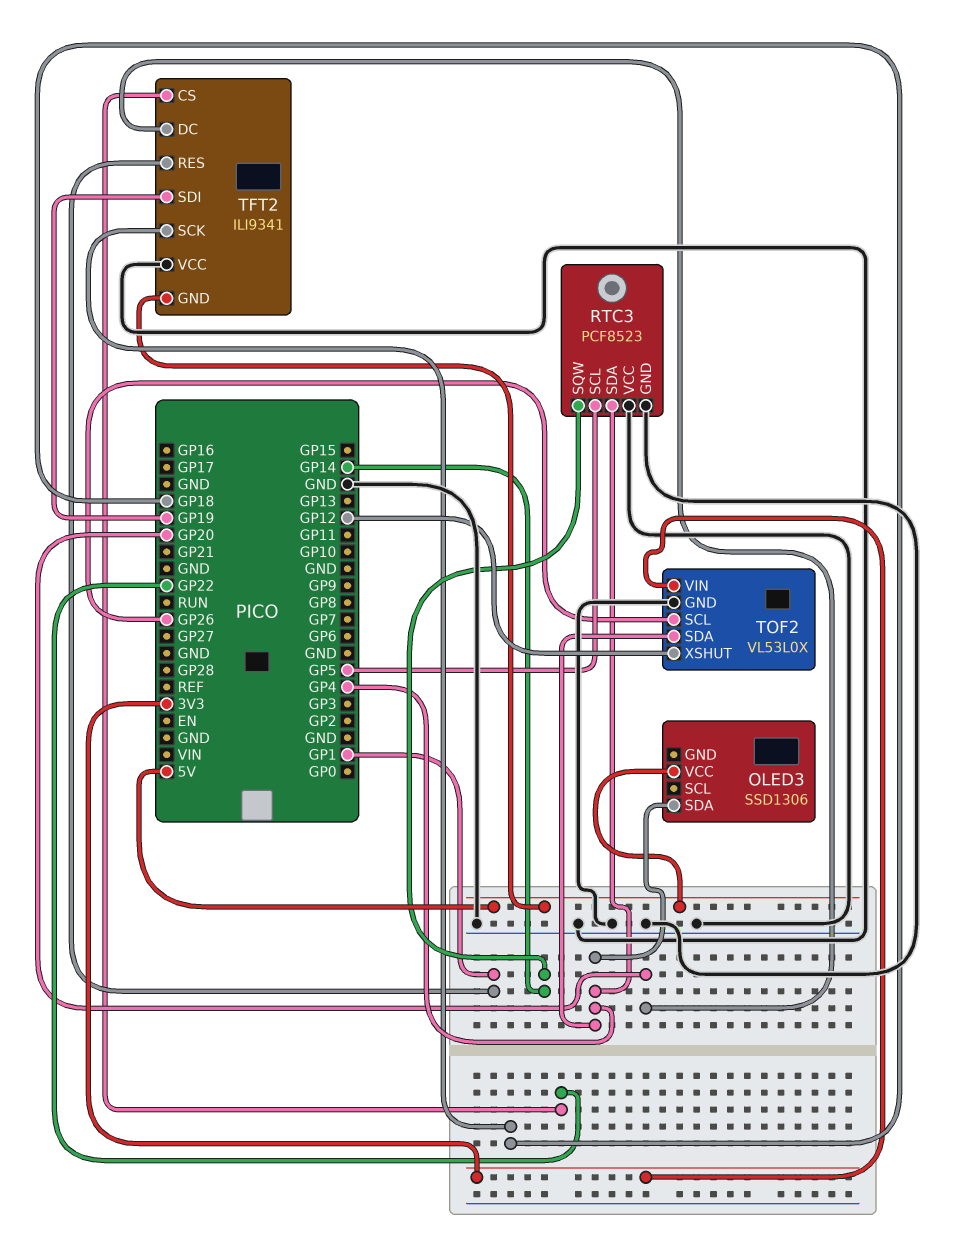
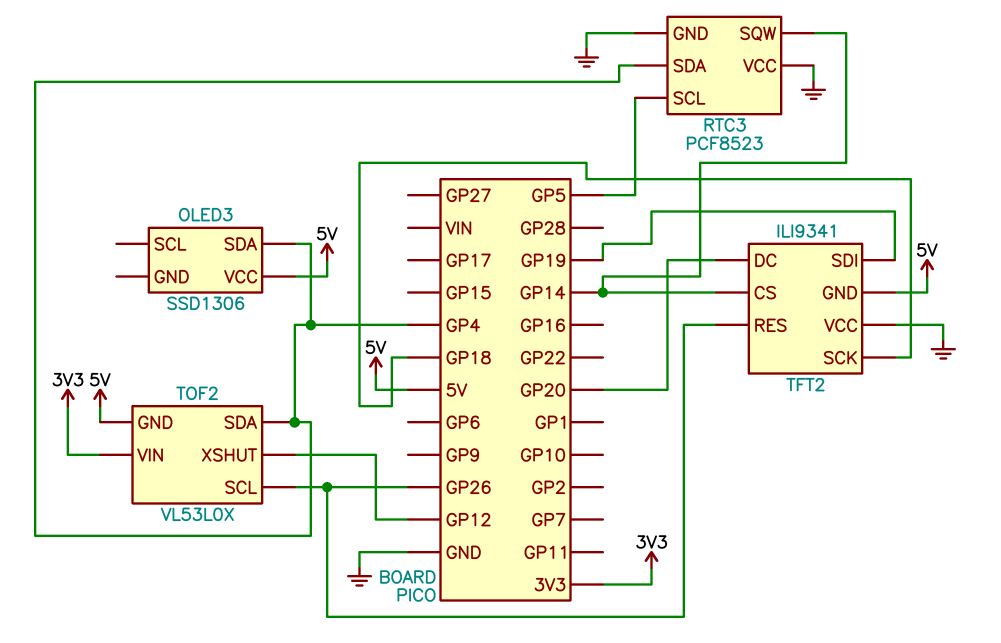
TFT2 pin CS: GP22 -> GP14
TFT2 pin RES: GP1 -> GP26
TOF2 pin GND: GND -> 5V

